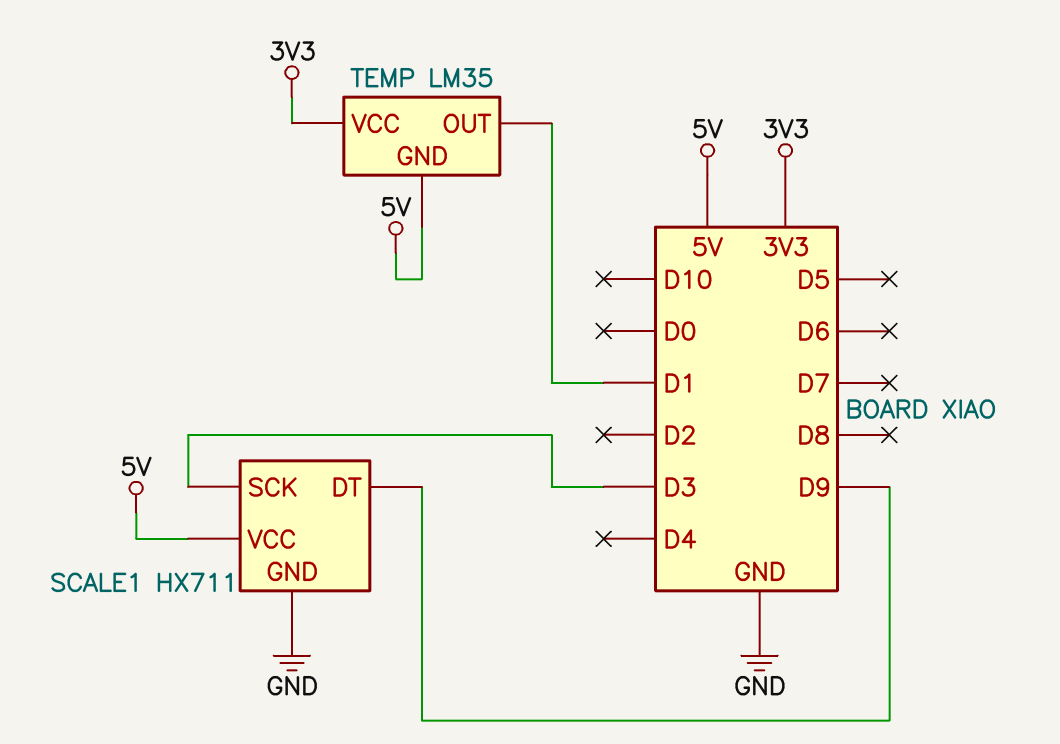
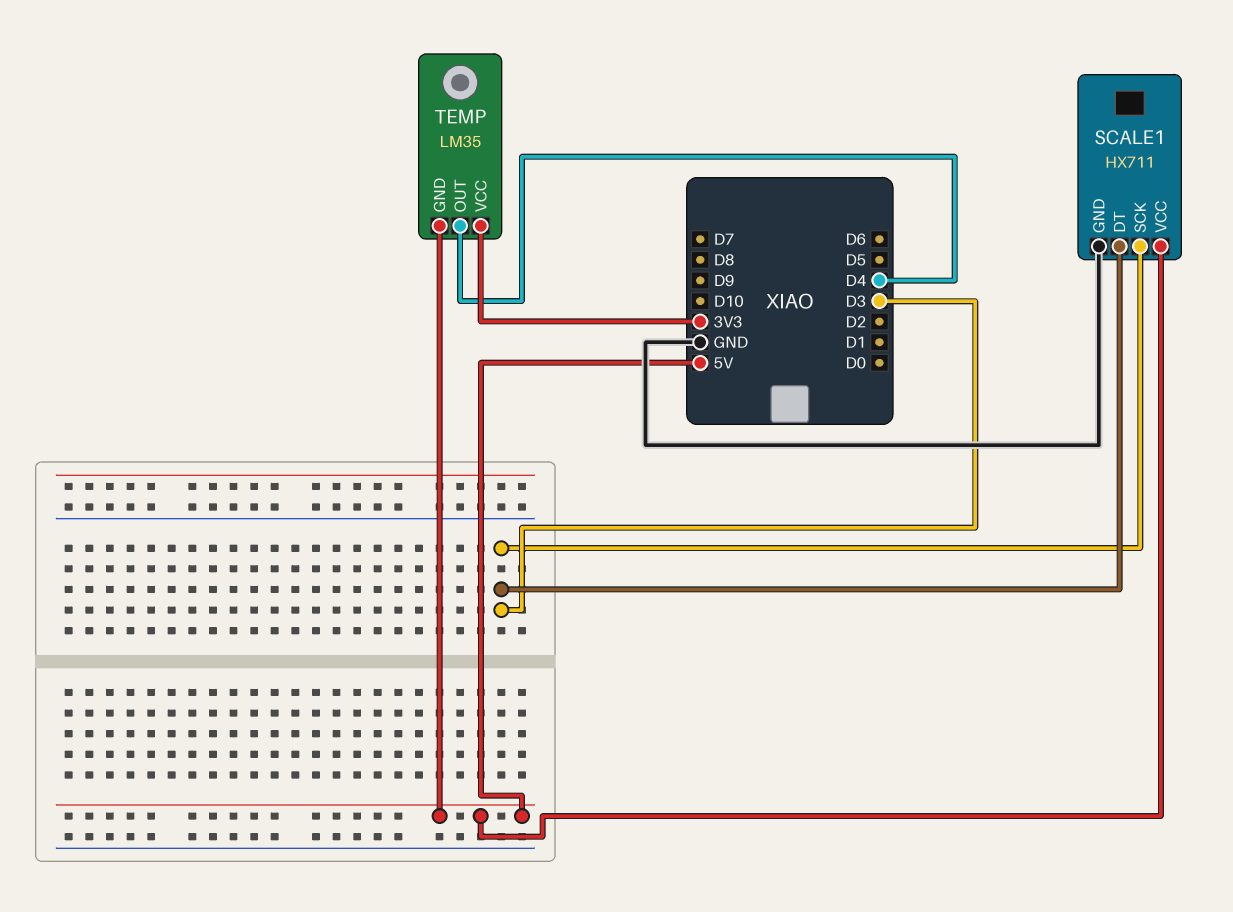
SCALE1 pin DT: D9 -> D3
TEMP pin OUT: D1 -> D4

